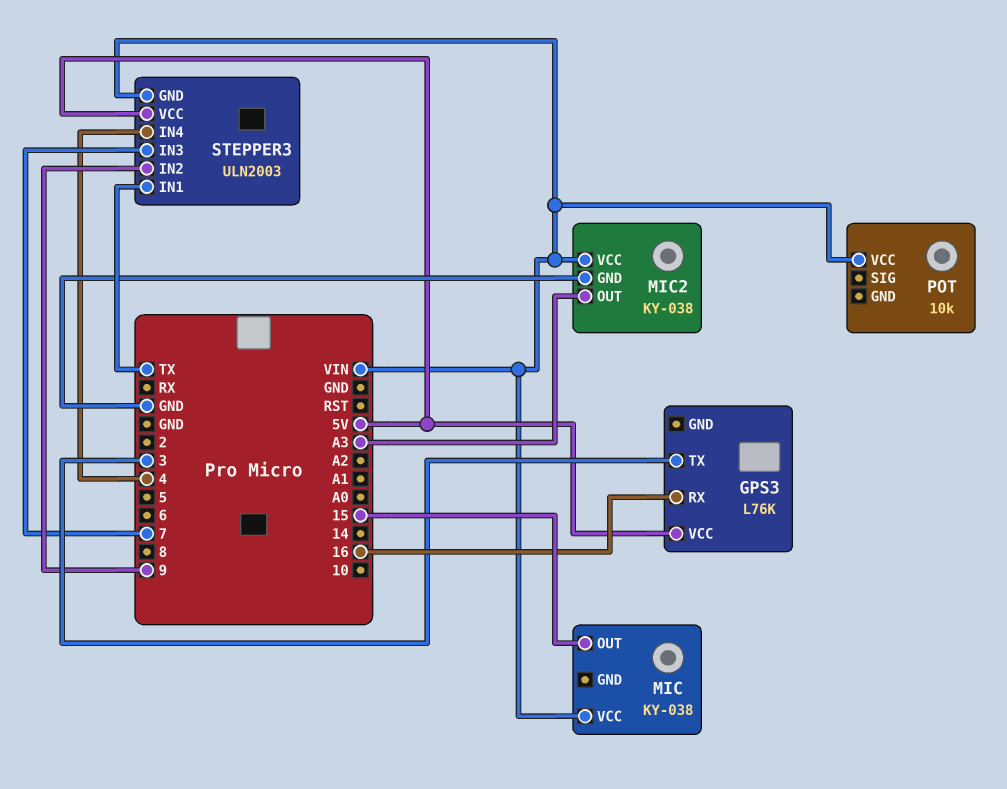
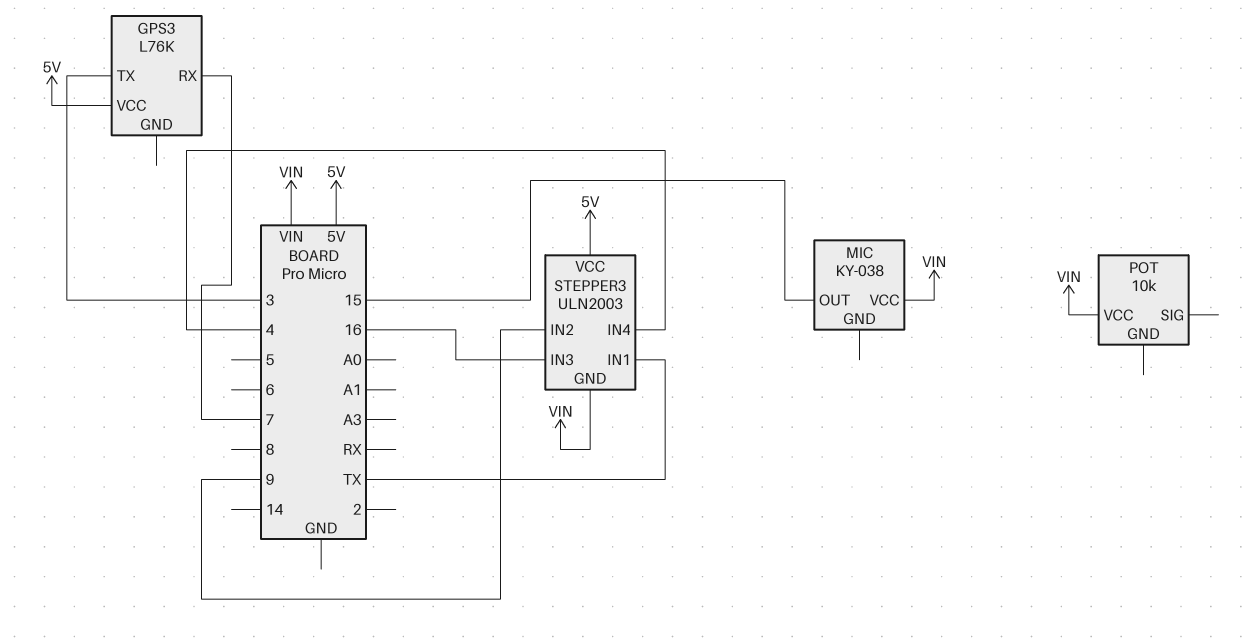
GPS3 pin RX: 16 -> 7
MIC2: KY-038 -> none
MIC2 pin GND: GND -> none
MIC2 pin OUT: A3 -> none
MIC2 pin VCC: VIN -> none
STEPPER3 pin IN3: 7 -> 16

